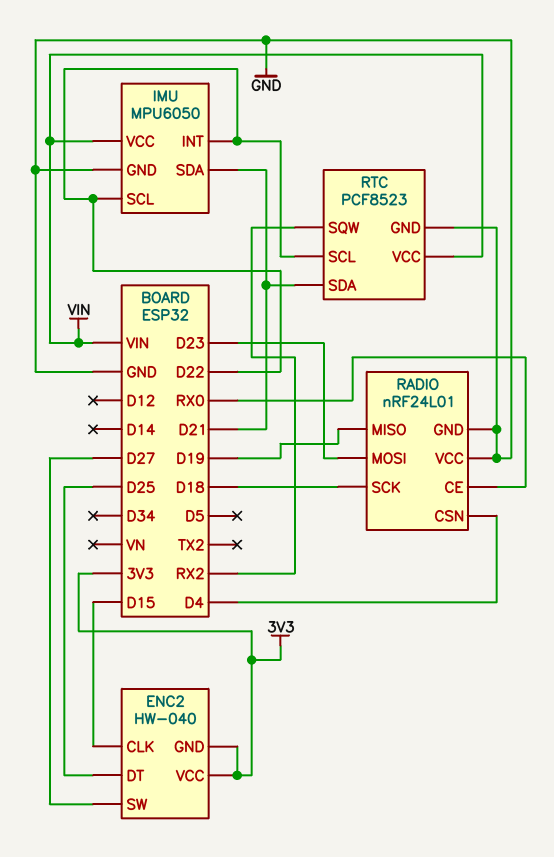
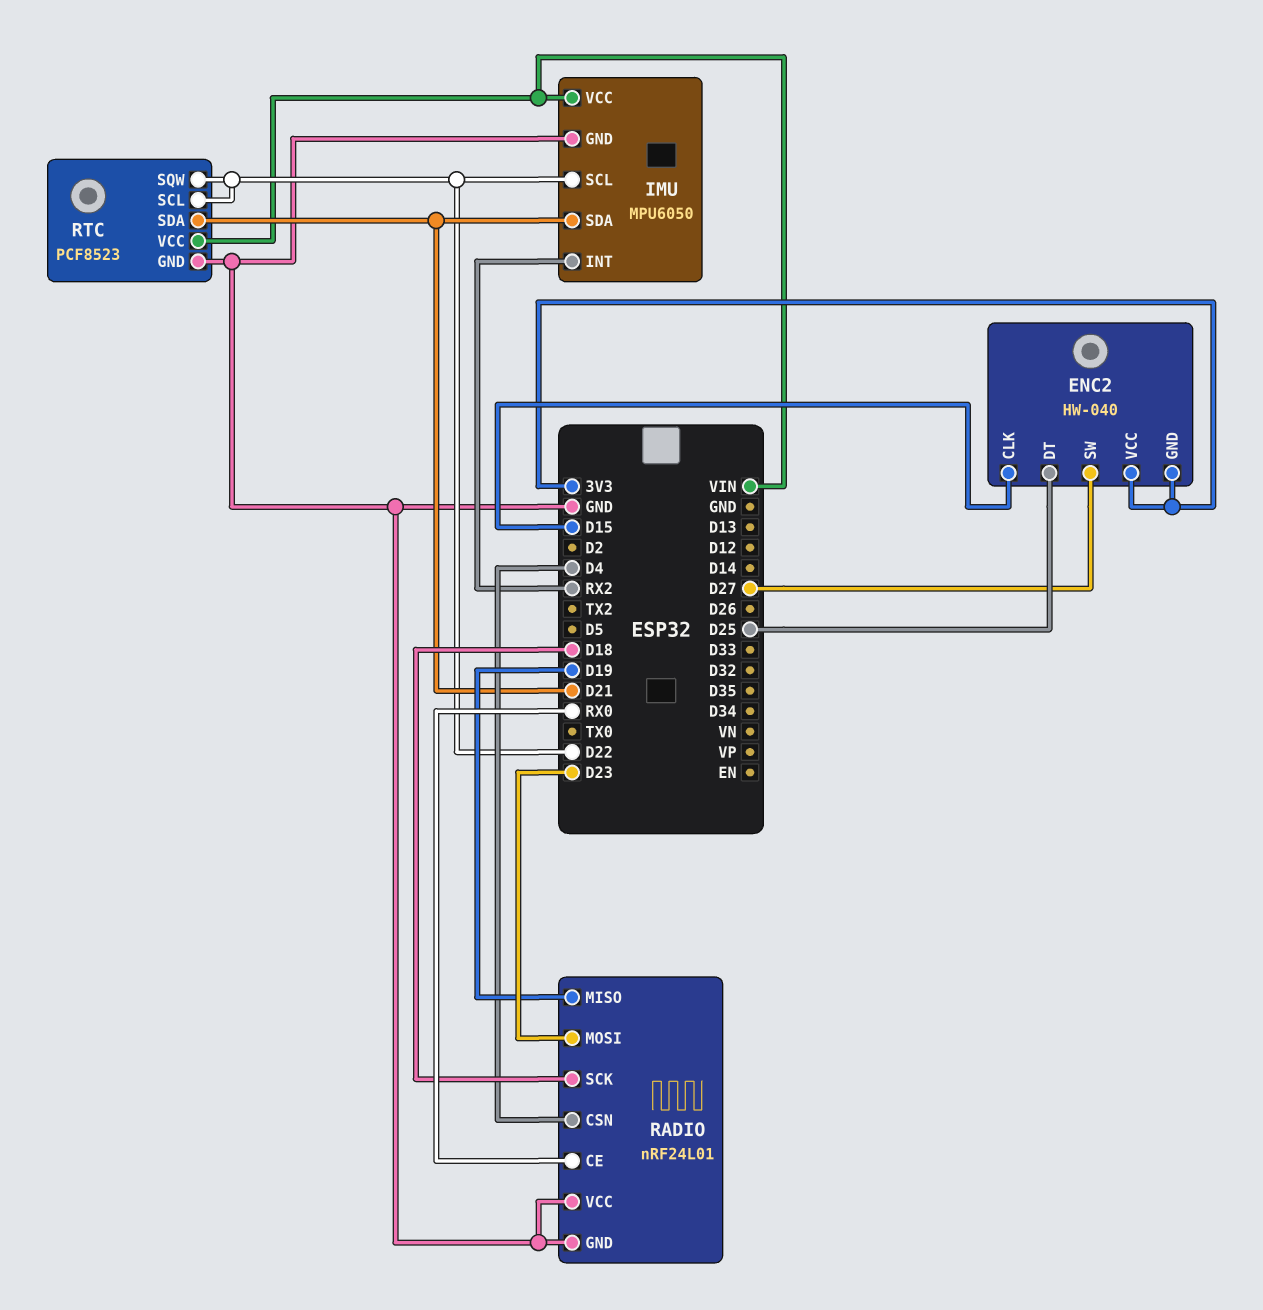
IMU pin INT: D22 -> RX2
RTC pin SQW: RX2 -> D22

